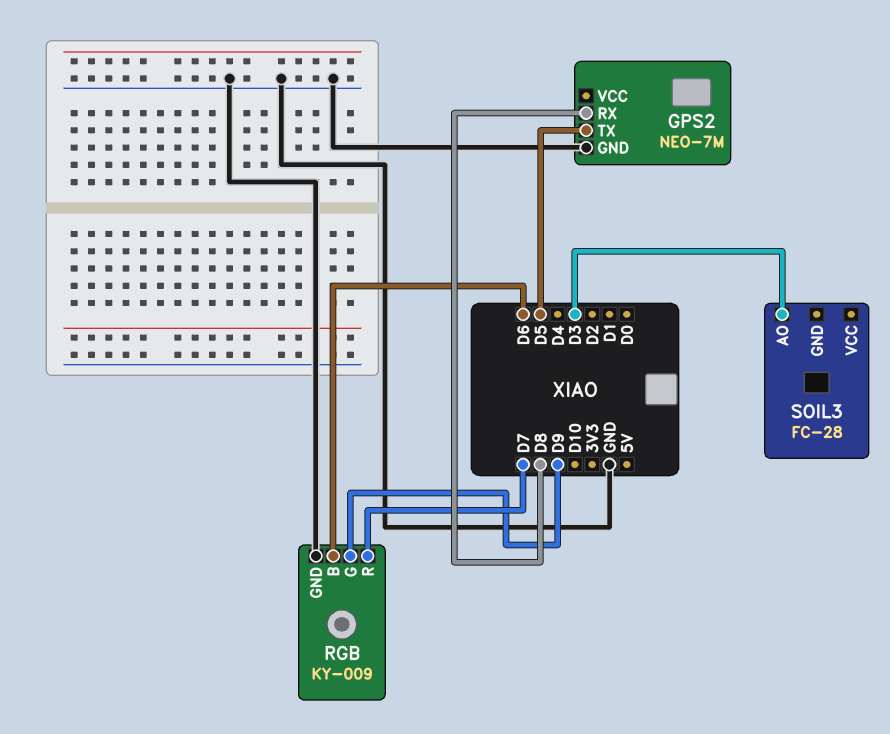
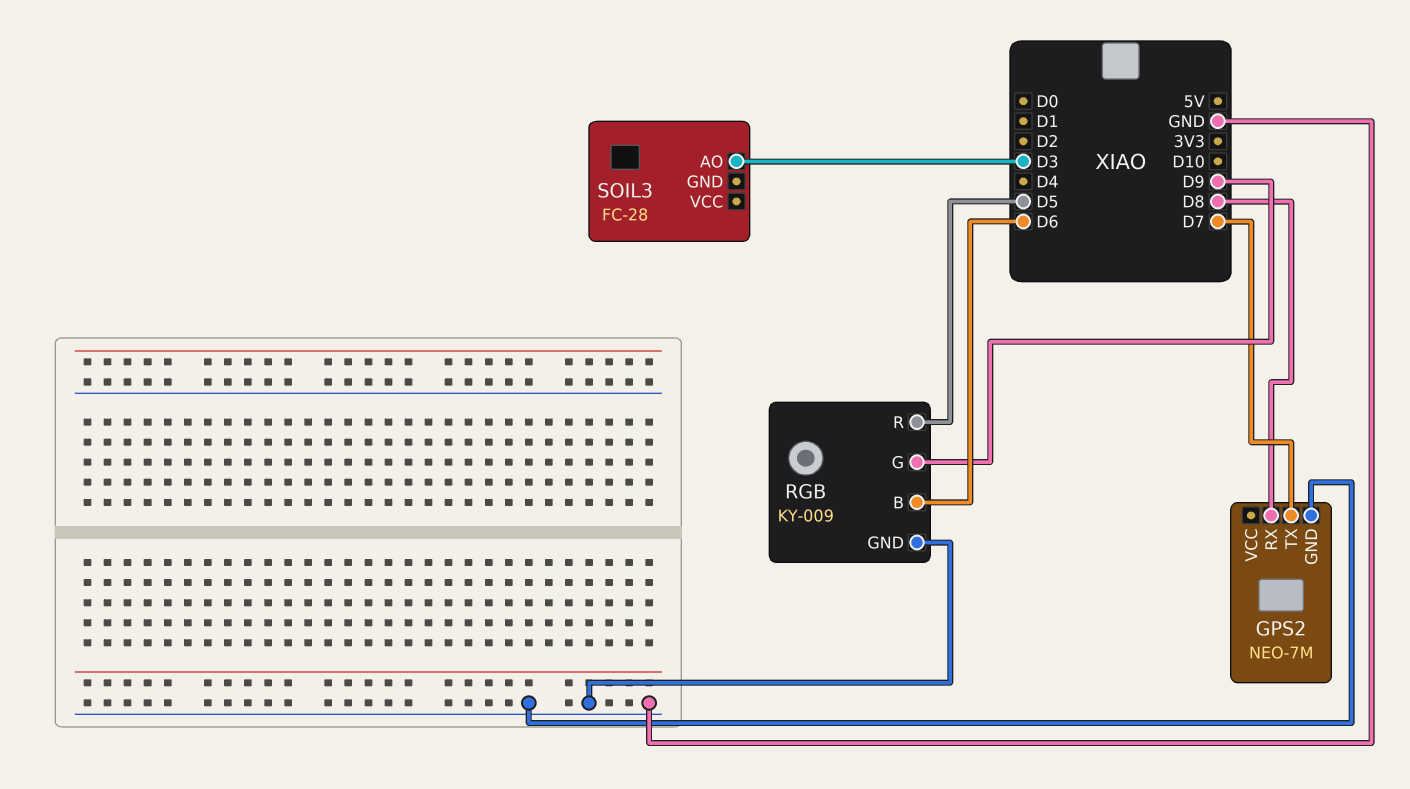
GPS2 pin TX: D5 -> D7
RGB pin R: D7 -> D5

